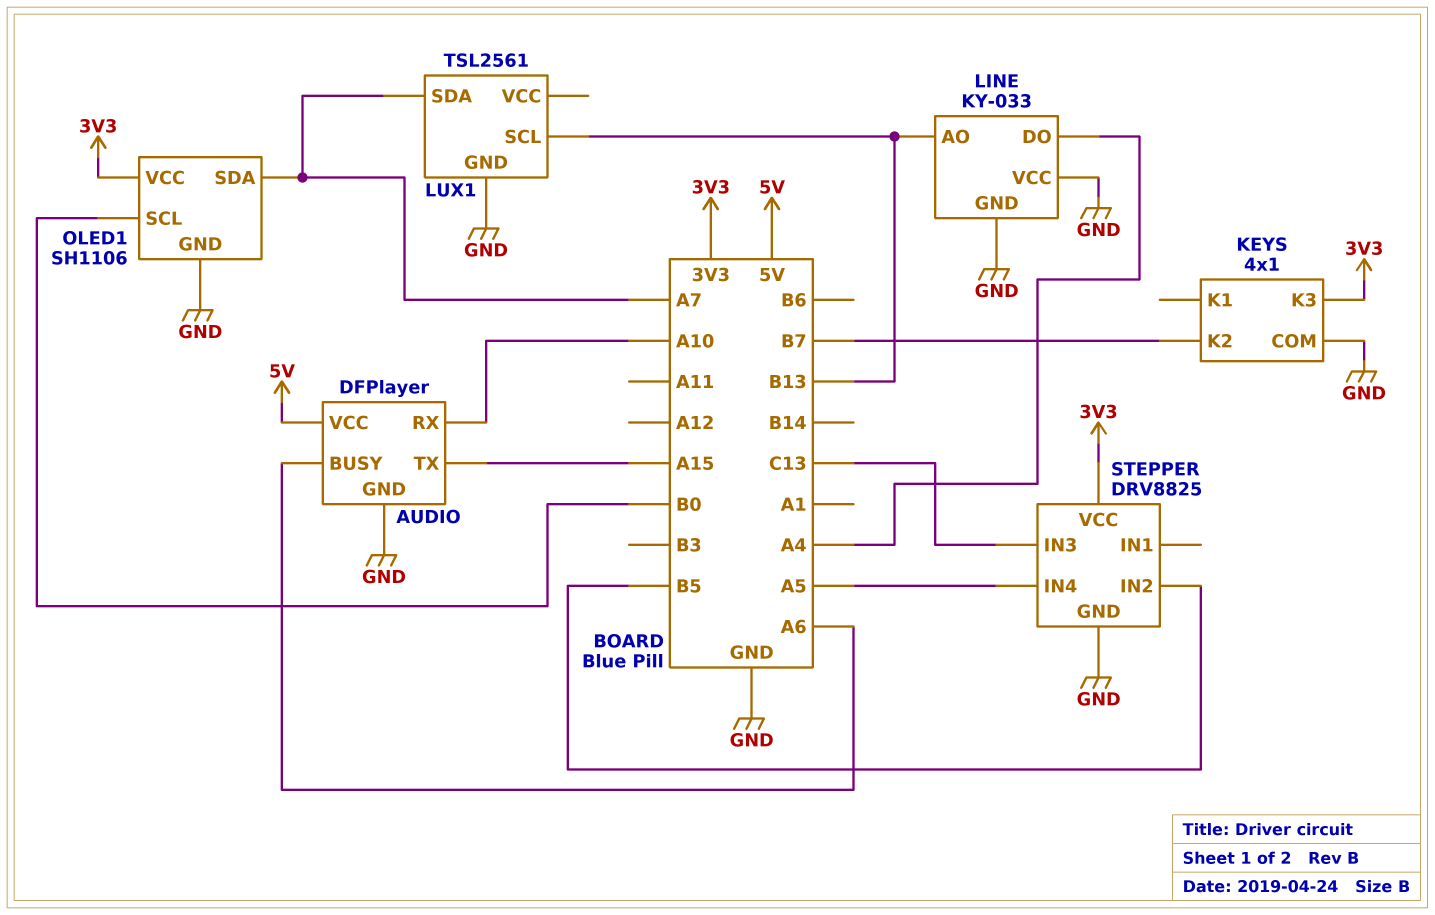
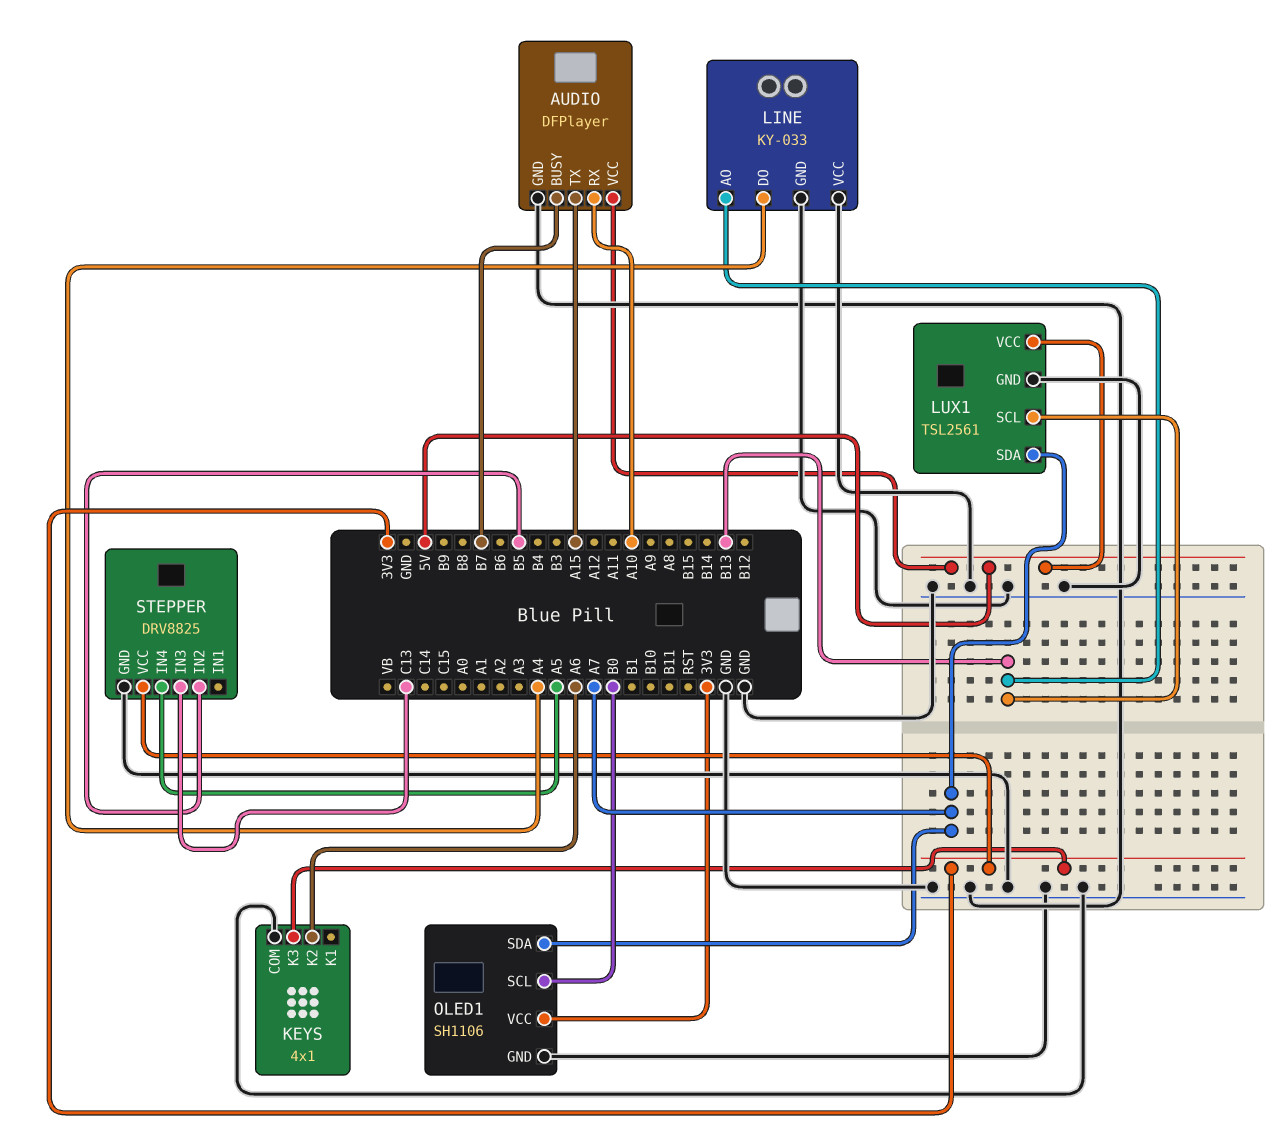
AUDIO pin BUSY: A6 -> B7
KEYS pin K2: B7 -> A6
LUX1 pin VCC: none -> 5V

